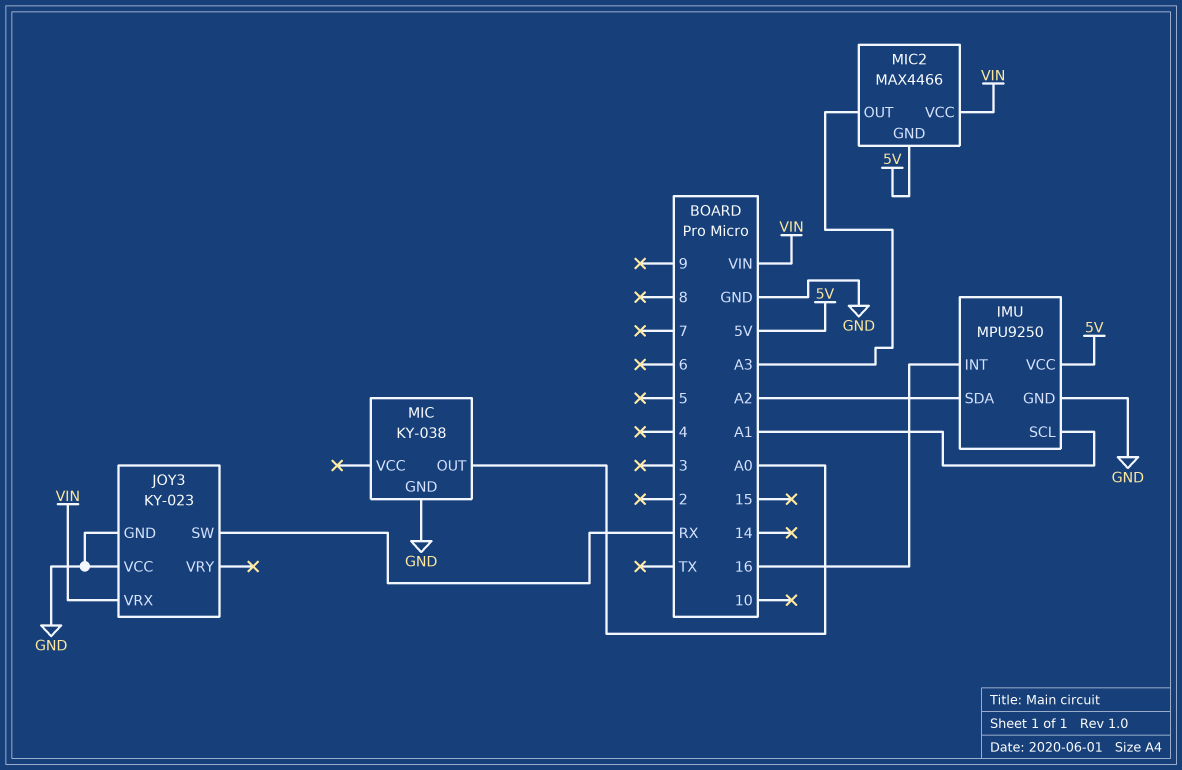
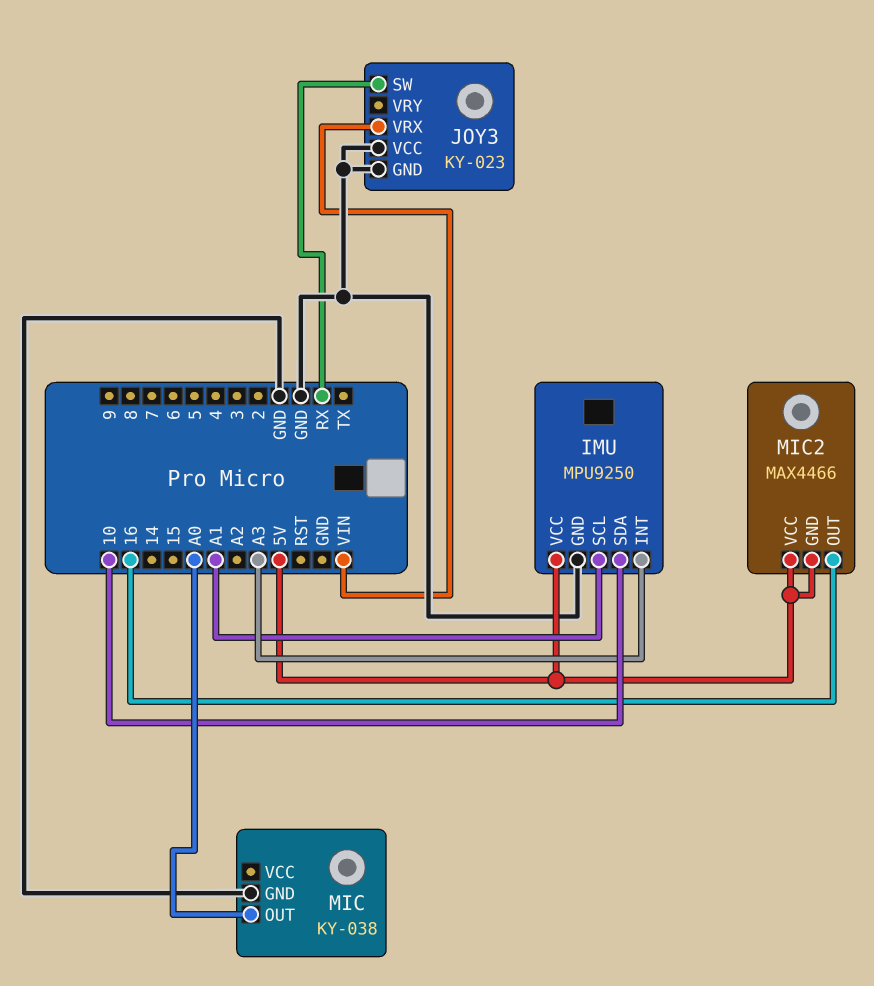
IMU pin INT: 16 -> A3
IMU pin SDA: A2 -> 10
MIC2 pin OUT: A3 -> 16
MIC2 pin VCC: VIN -> 5V

